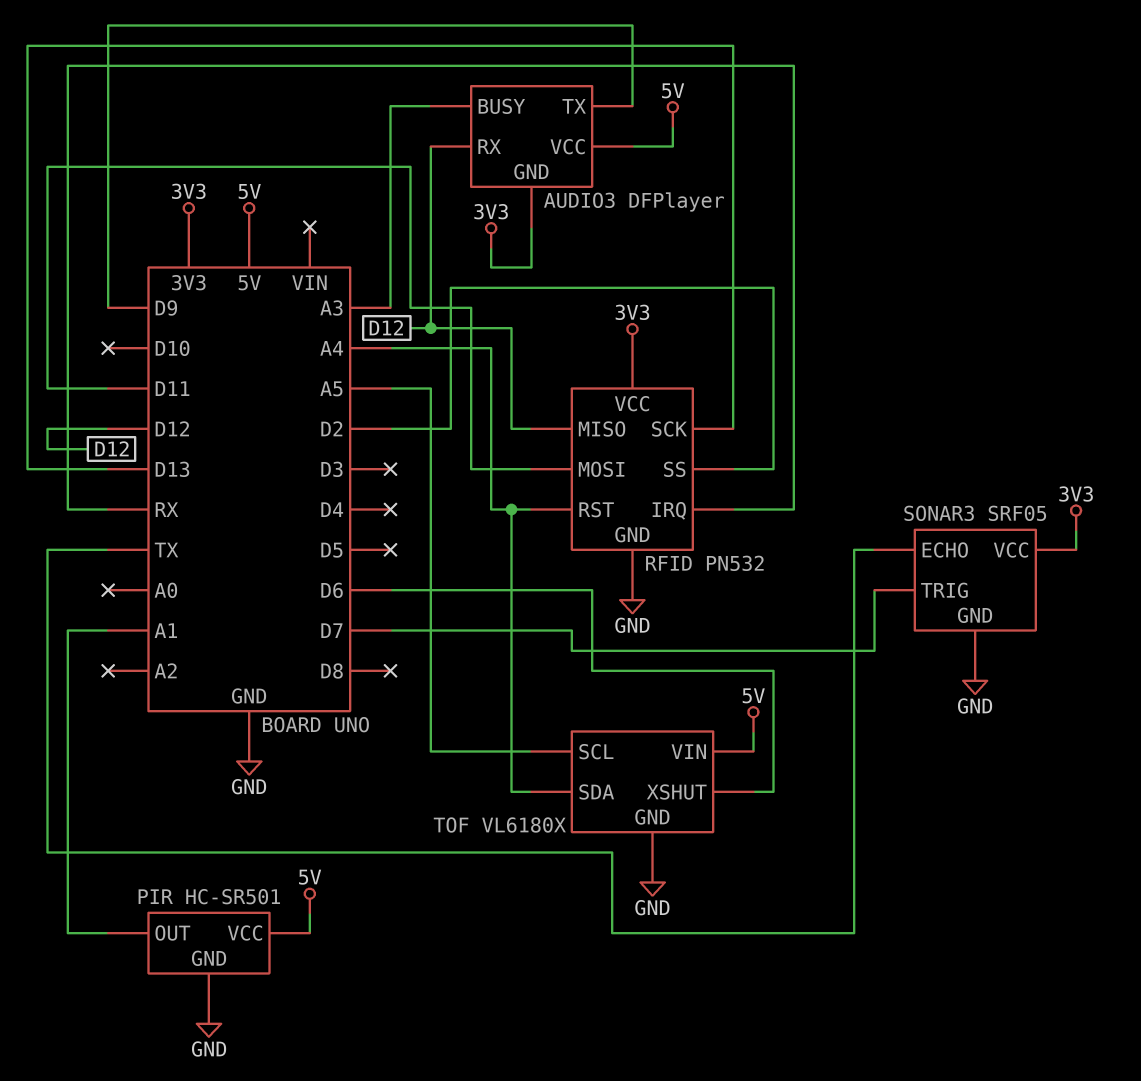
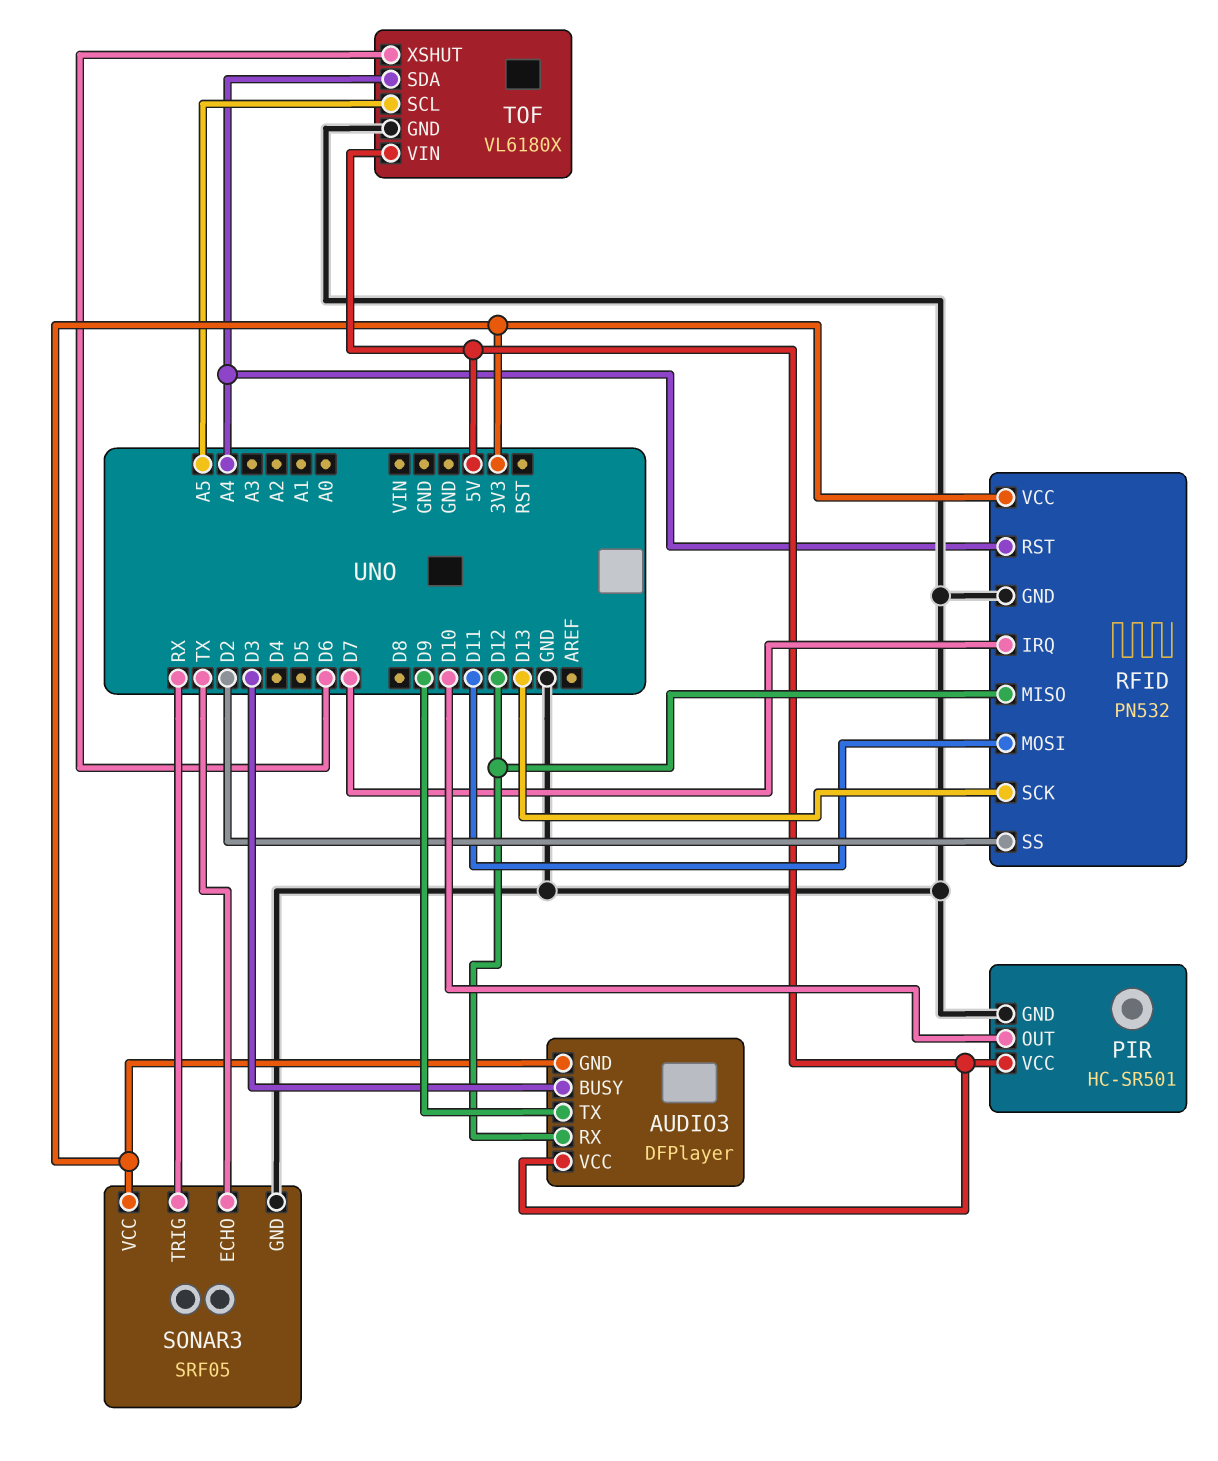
AUDIO3 pin BUSY: A3 -> D3
PIR pin OUT: A1 -> D10
RFID pin IRQ: RX -> D7
SONAR3 pin TRIG: D7 -> RX

